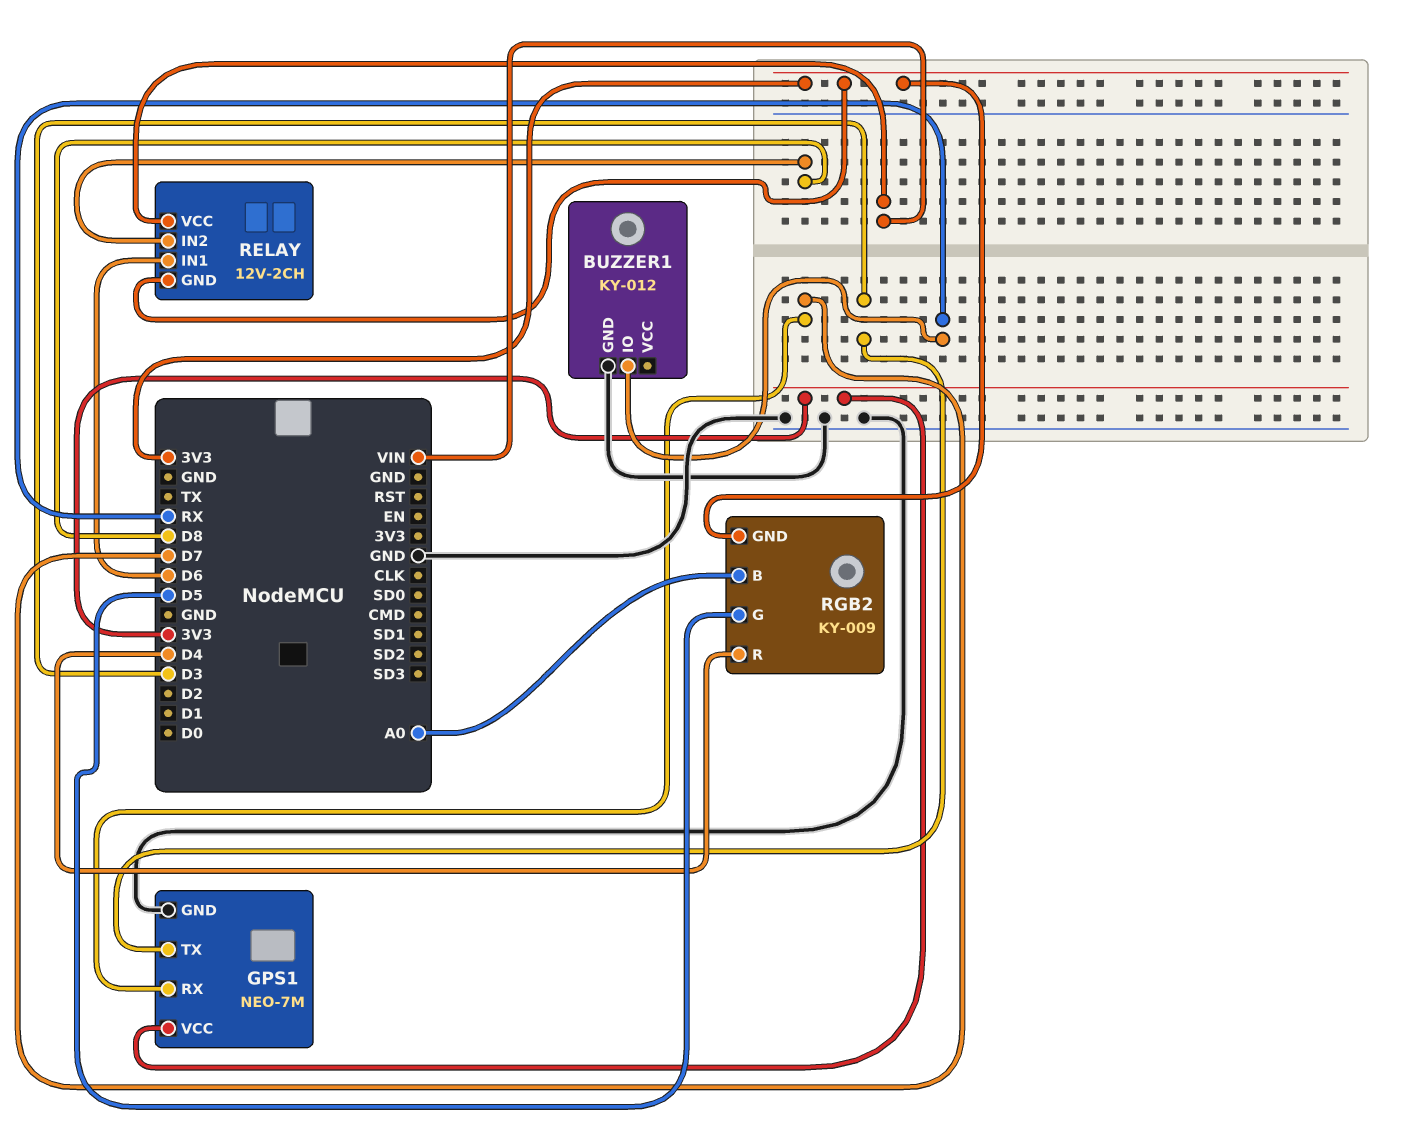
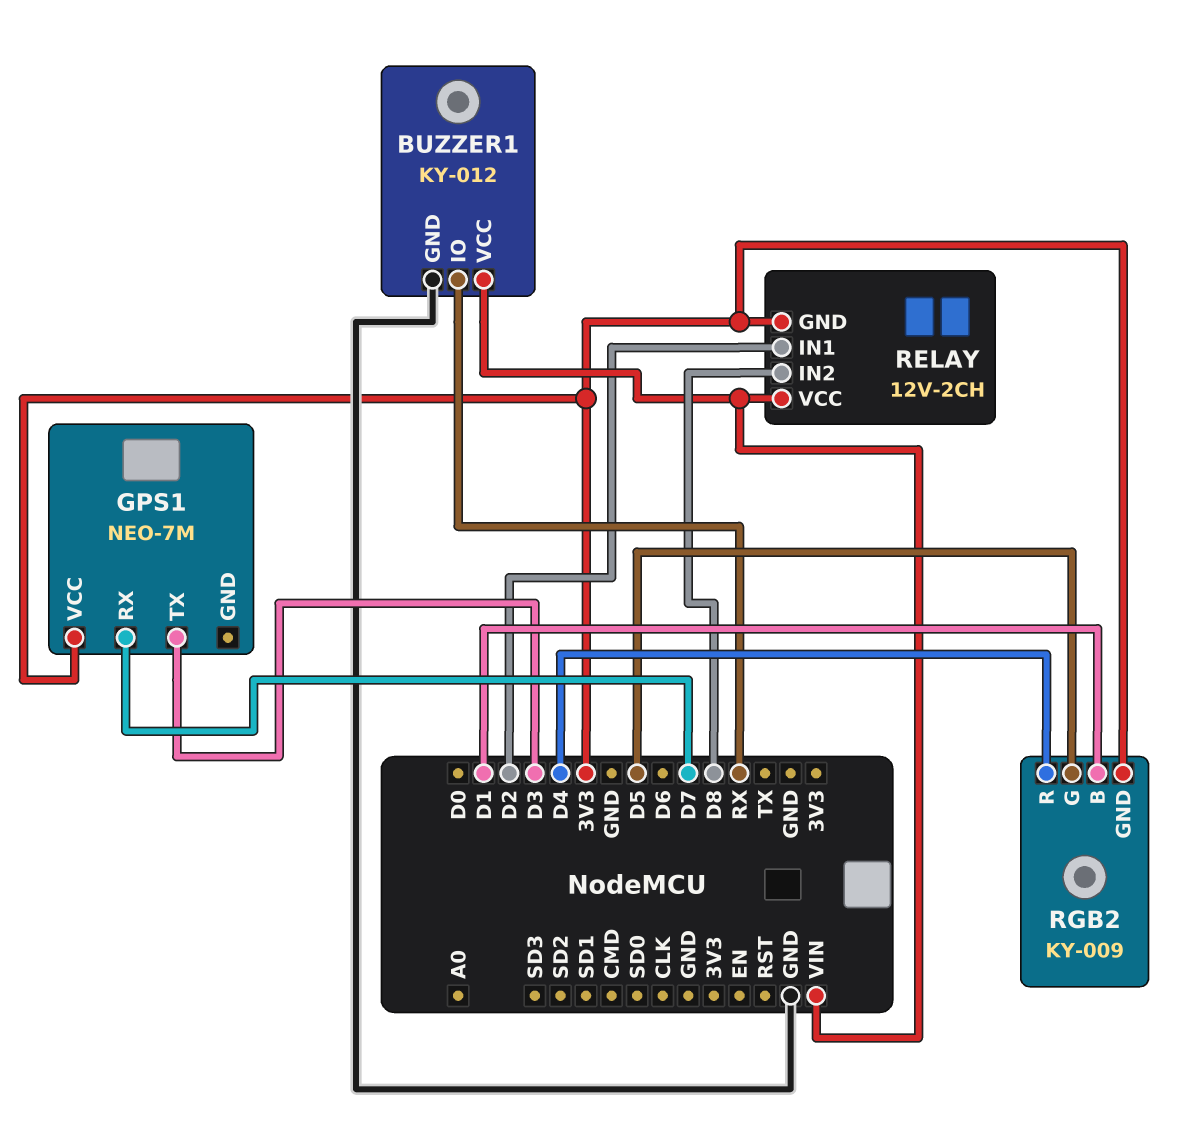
BUZZER1 pin VCC: none -> VIN
GPS1 pin GND: GND -> none
RELAY pin IN1: D6 -> D2
RGB2 pin B: A0 -> D1

